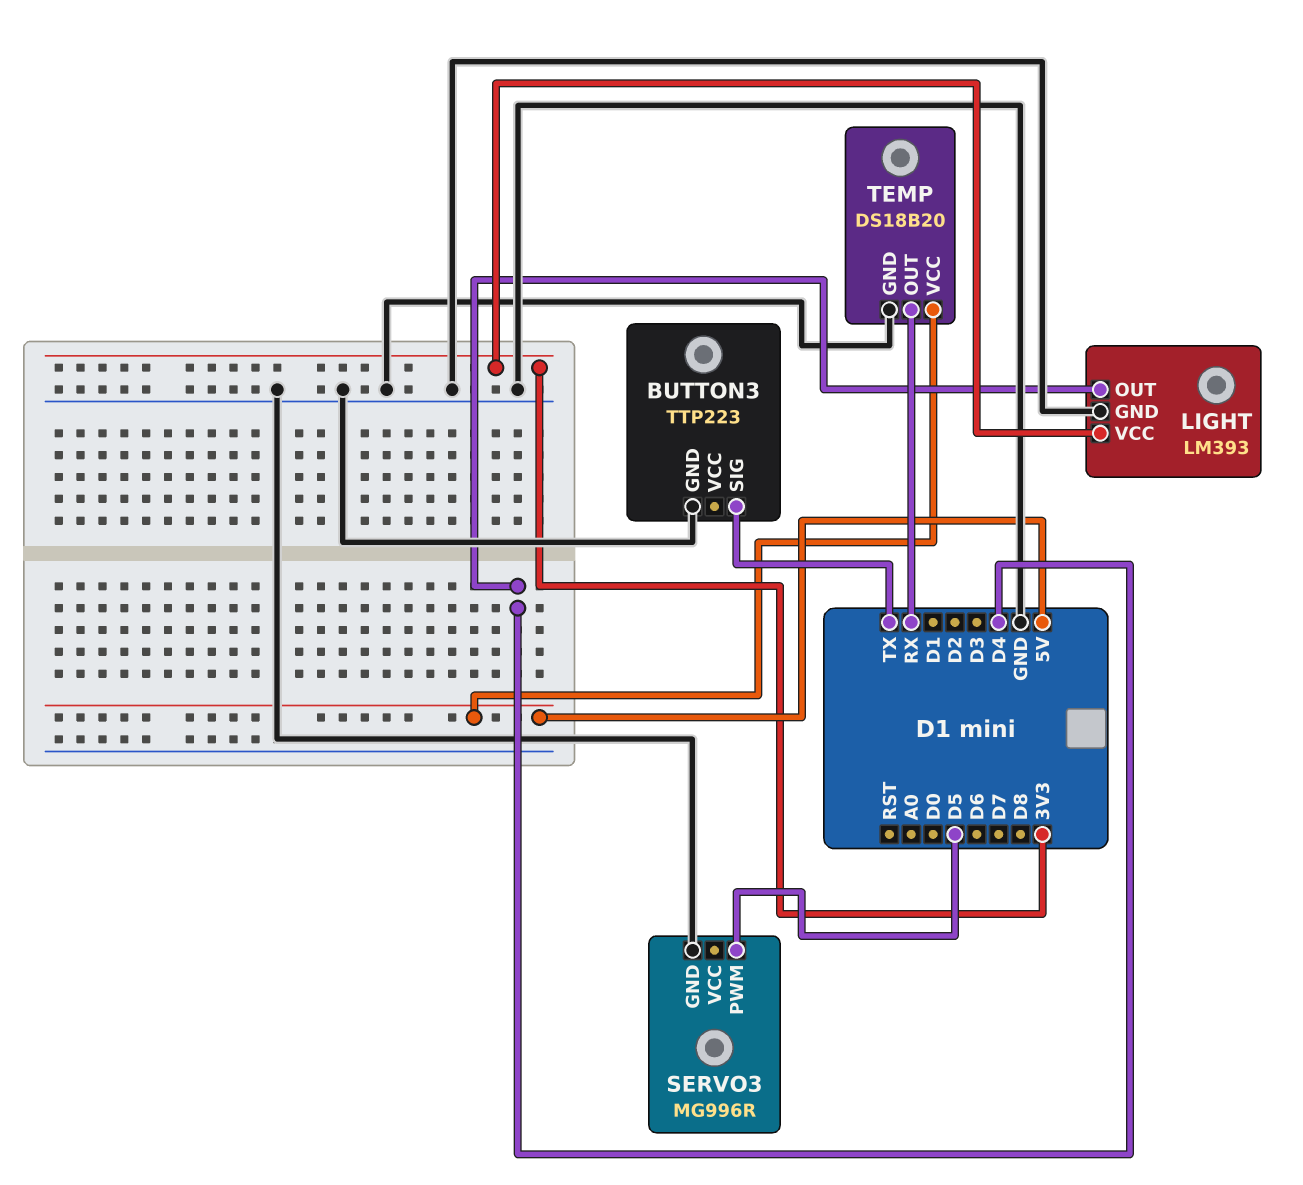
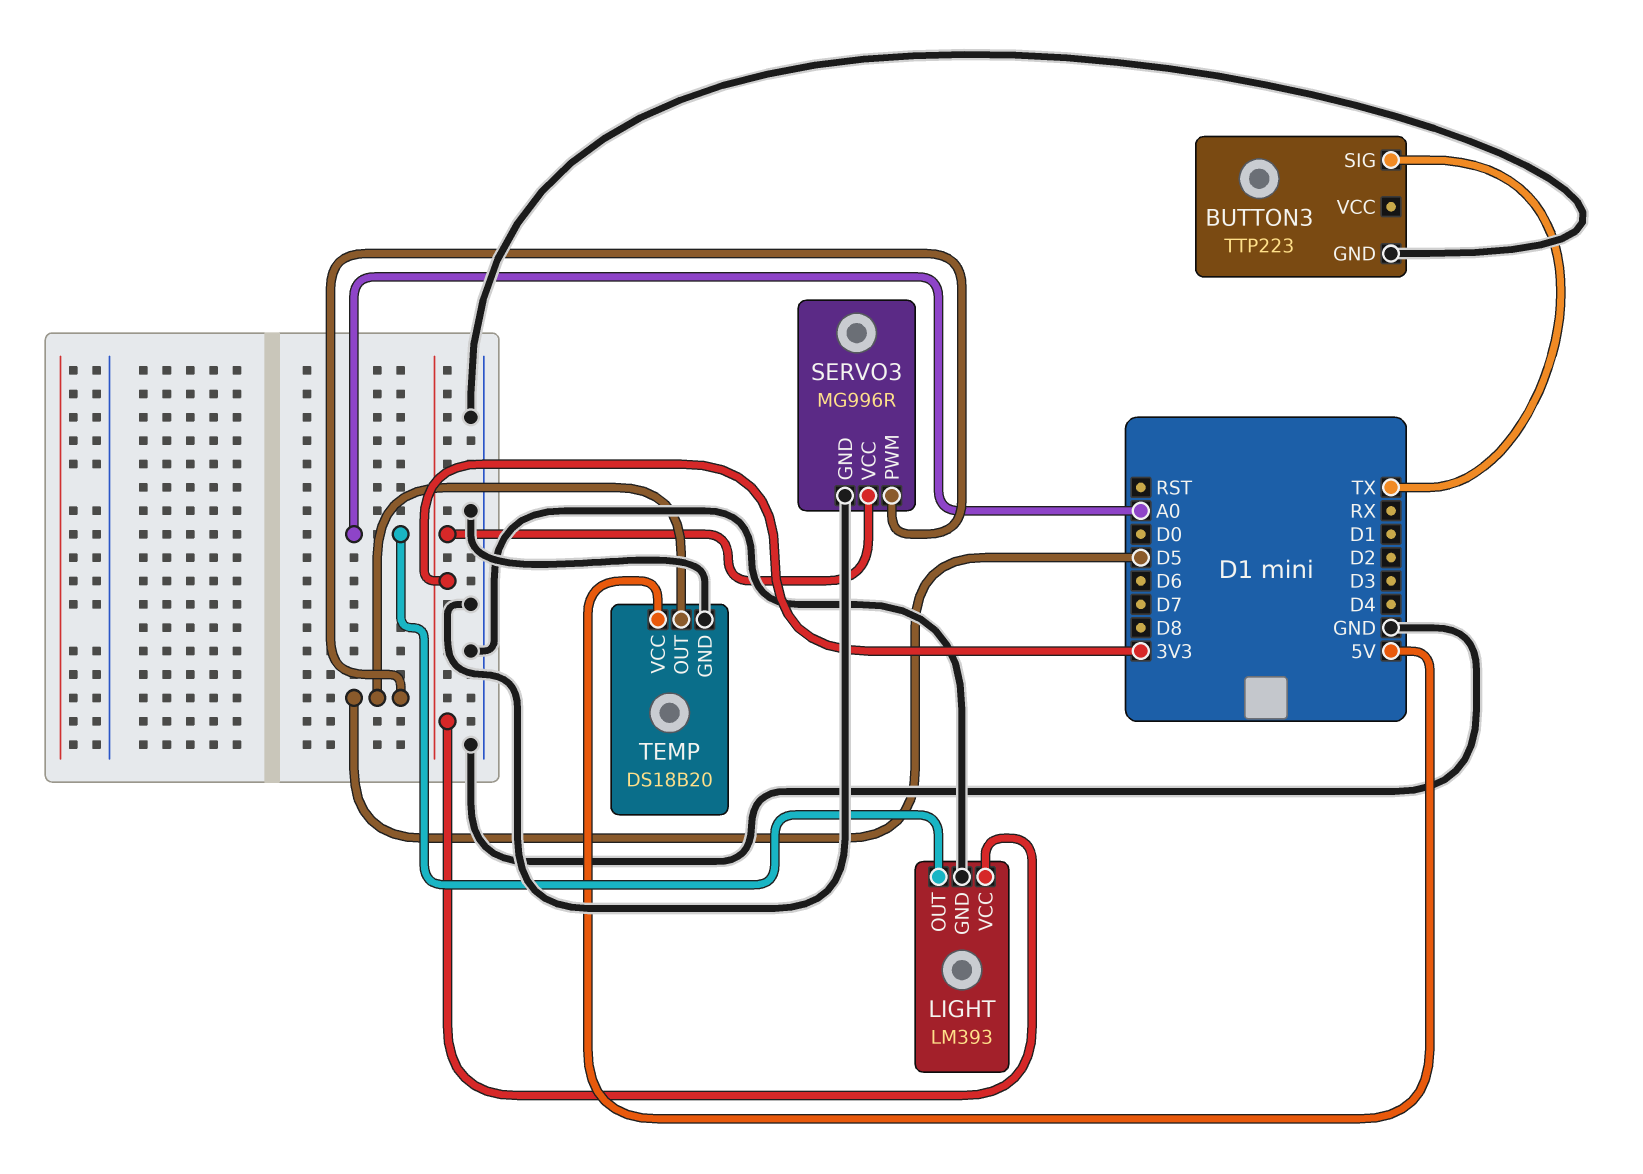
LIGHT pin OUT: D4 -> A0
SERVO3 pin VCC: none -> 3V3
TEMP pin OUT: RX -> D5

